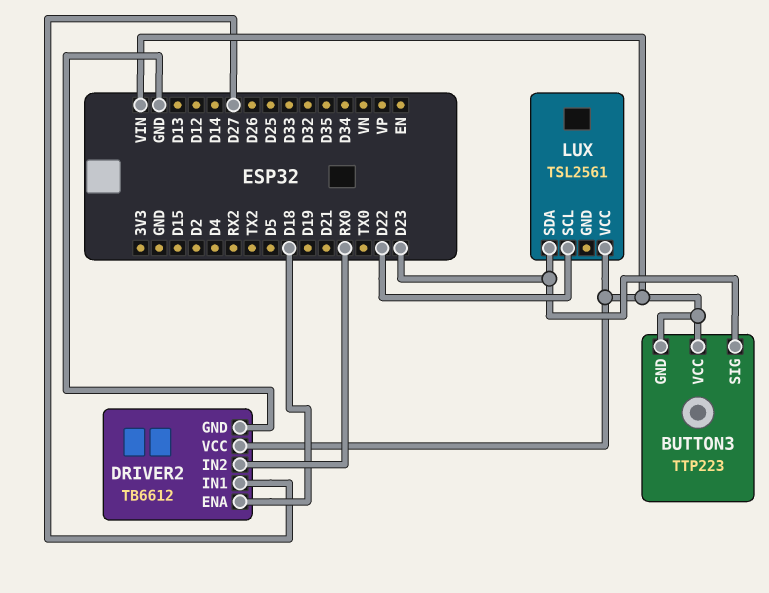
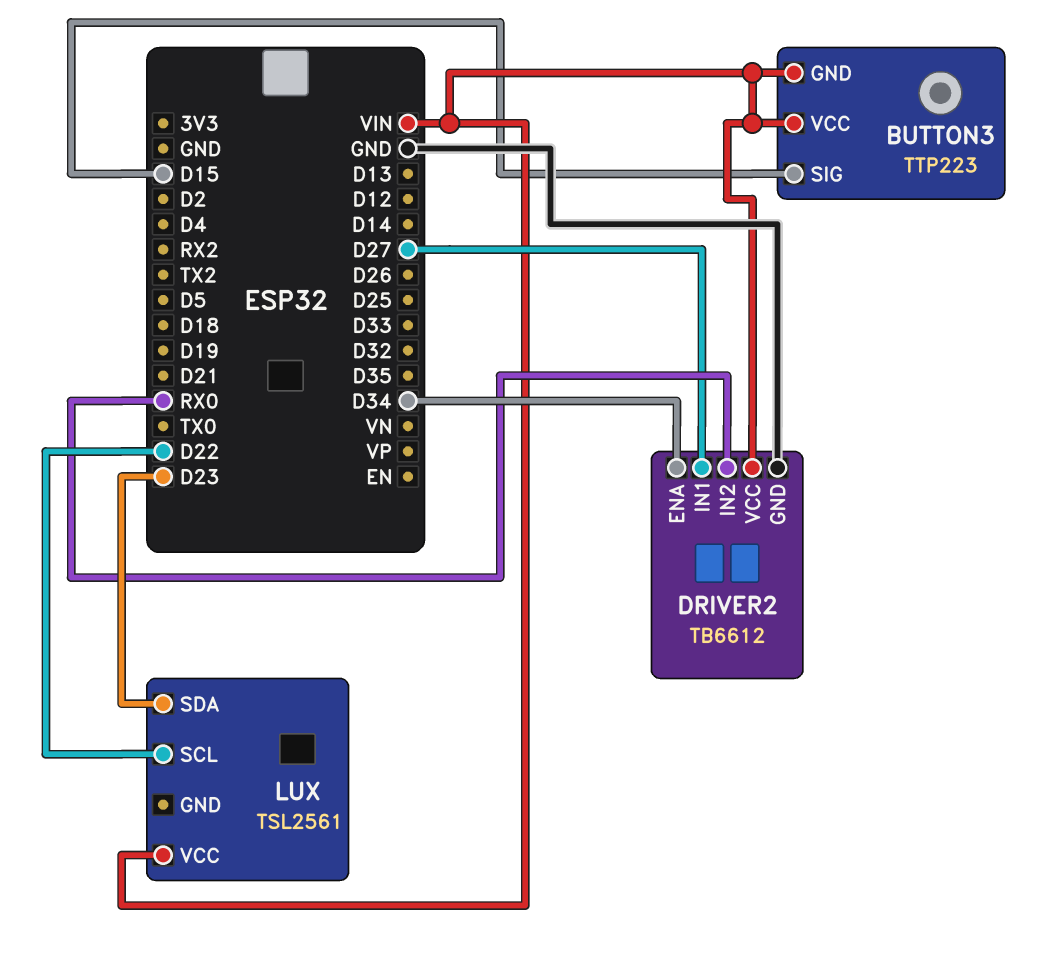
BUTTON3 pin SIG: D23 -> D15
DRIVER2 pin ENA: D18 -> D34

